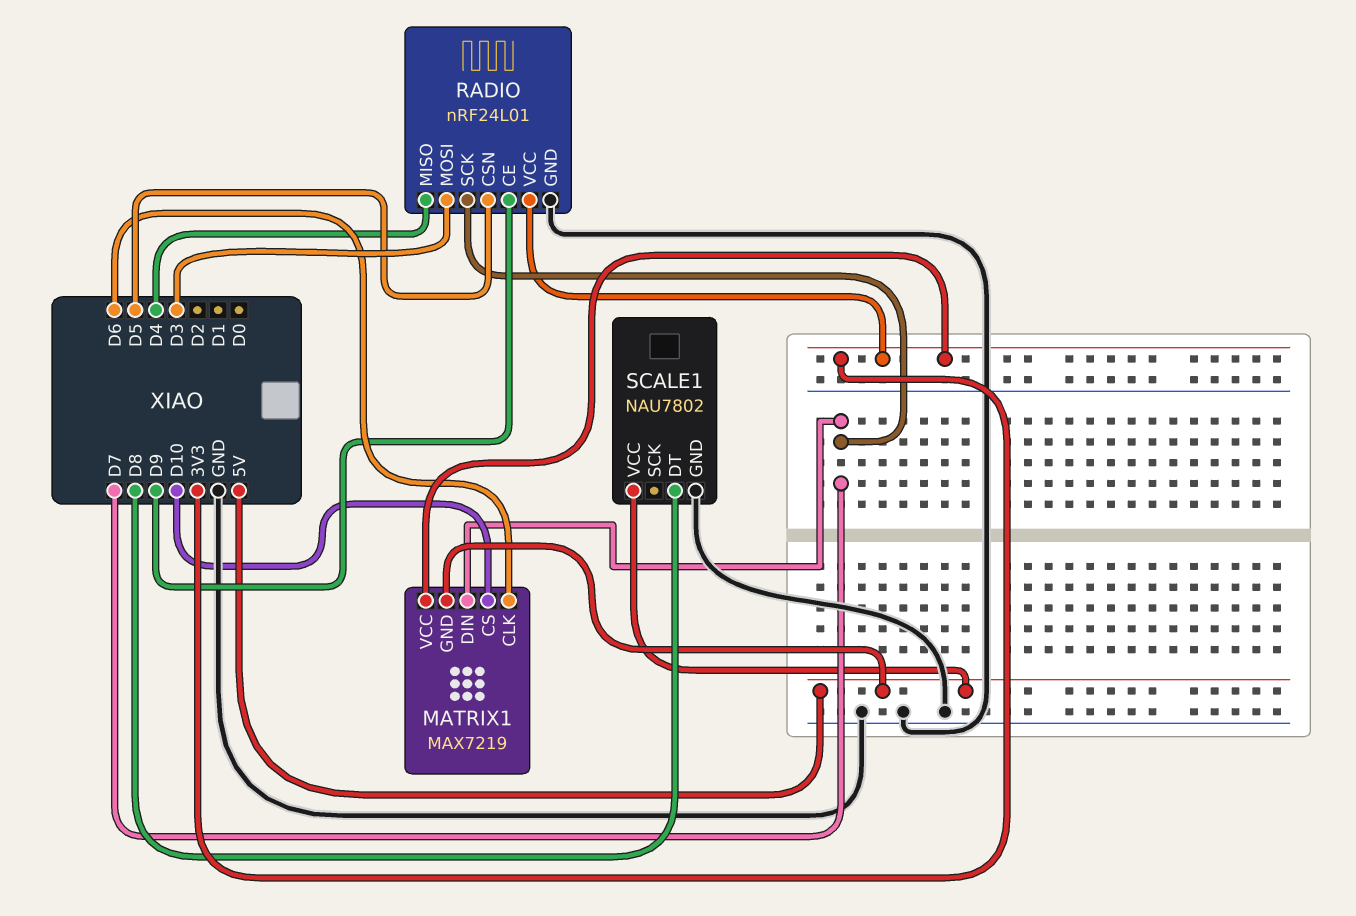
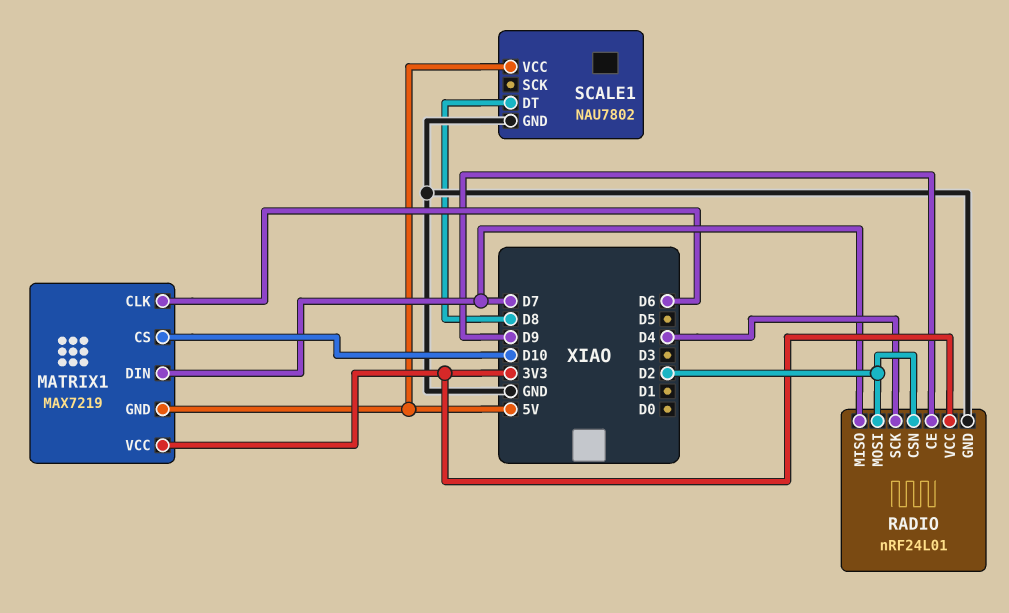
RADIO pin CSN: D5 -> D2
RADIO pin MISO: D4 -> D7
RADIO pin MOSI: D3 -> D2
RADIO pin SCK: D7 -> D4

